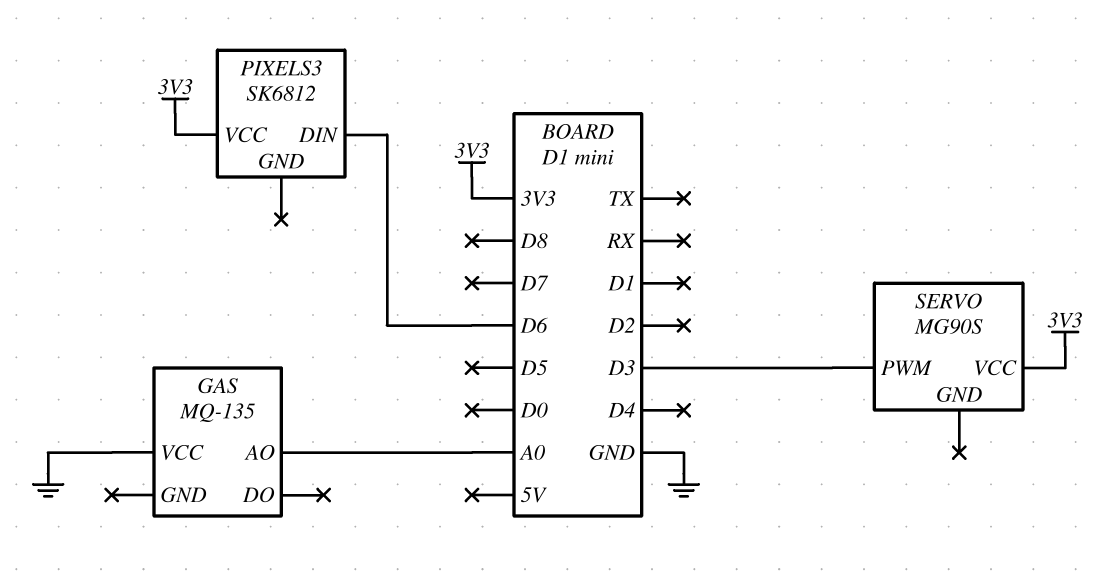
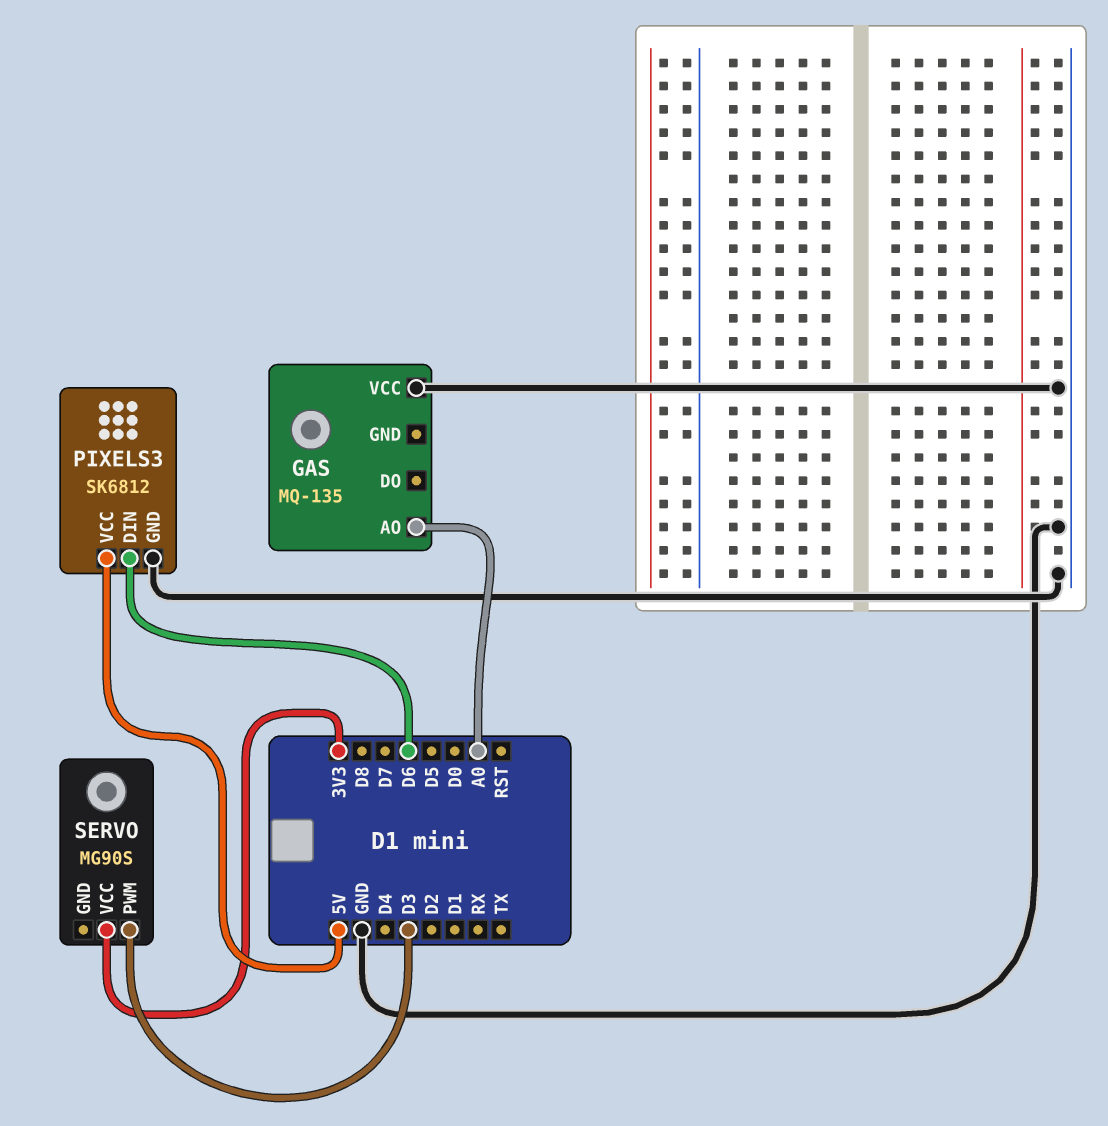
PIXELS3 pin GND: none -> GND
PIXELS3 pin VCC: 3V3 -> 5V

